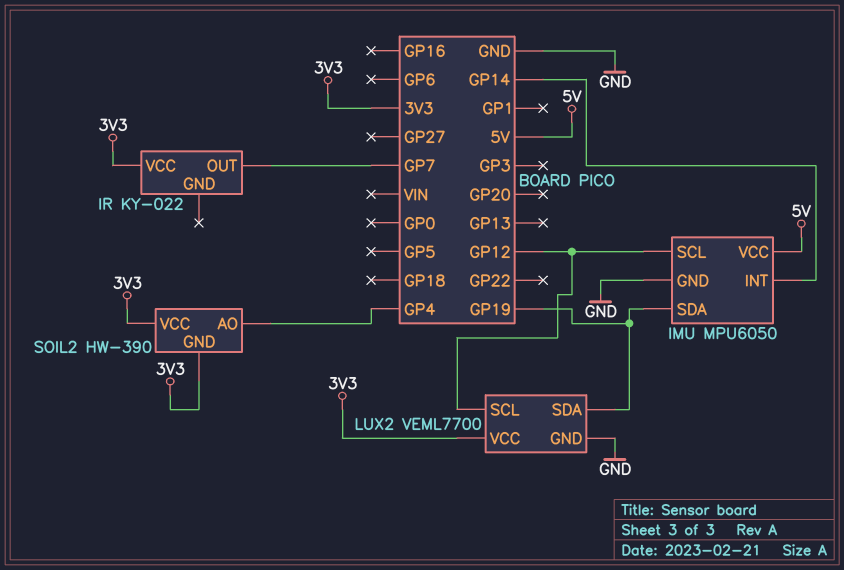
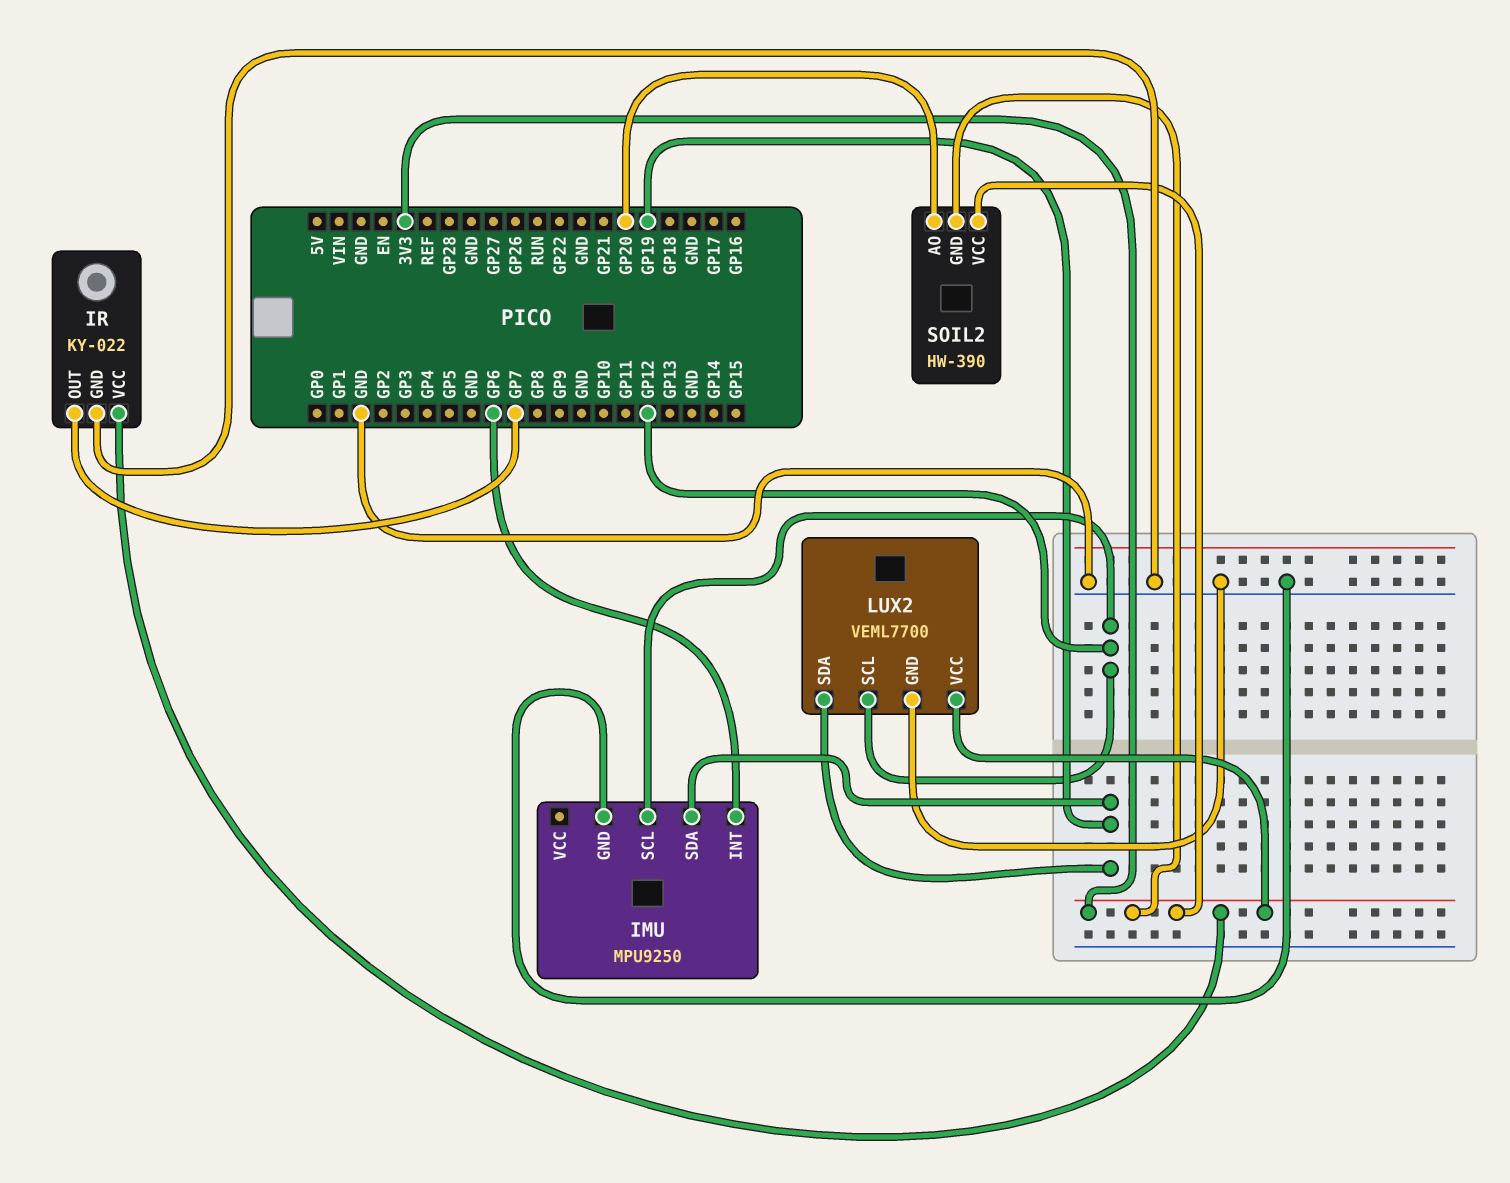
IMU: MPU6050 -> MPU9250
IMU pin INT: GP14 -> GP6
IMU pin VCC: 5V -> none
IR pin GND: none -> GND
SOIL2 pin AO: GP4 -> GP20

